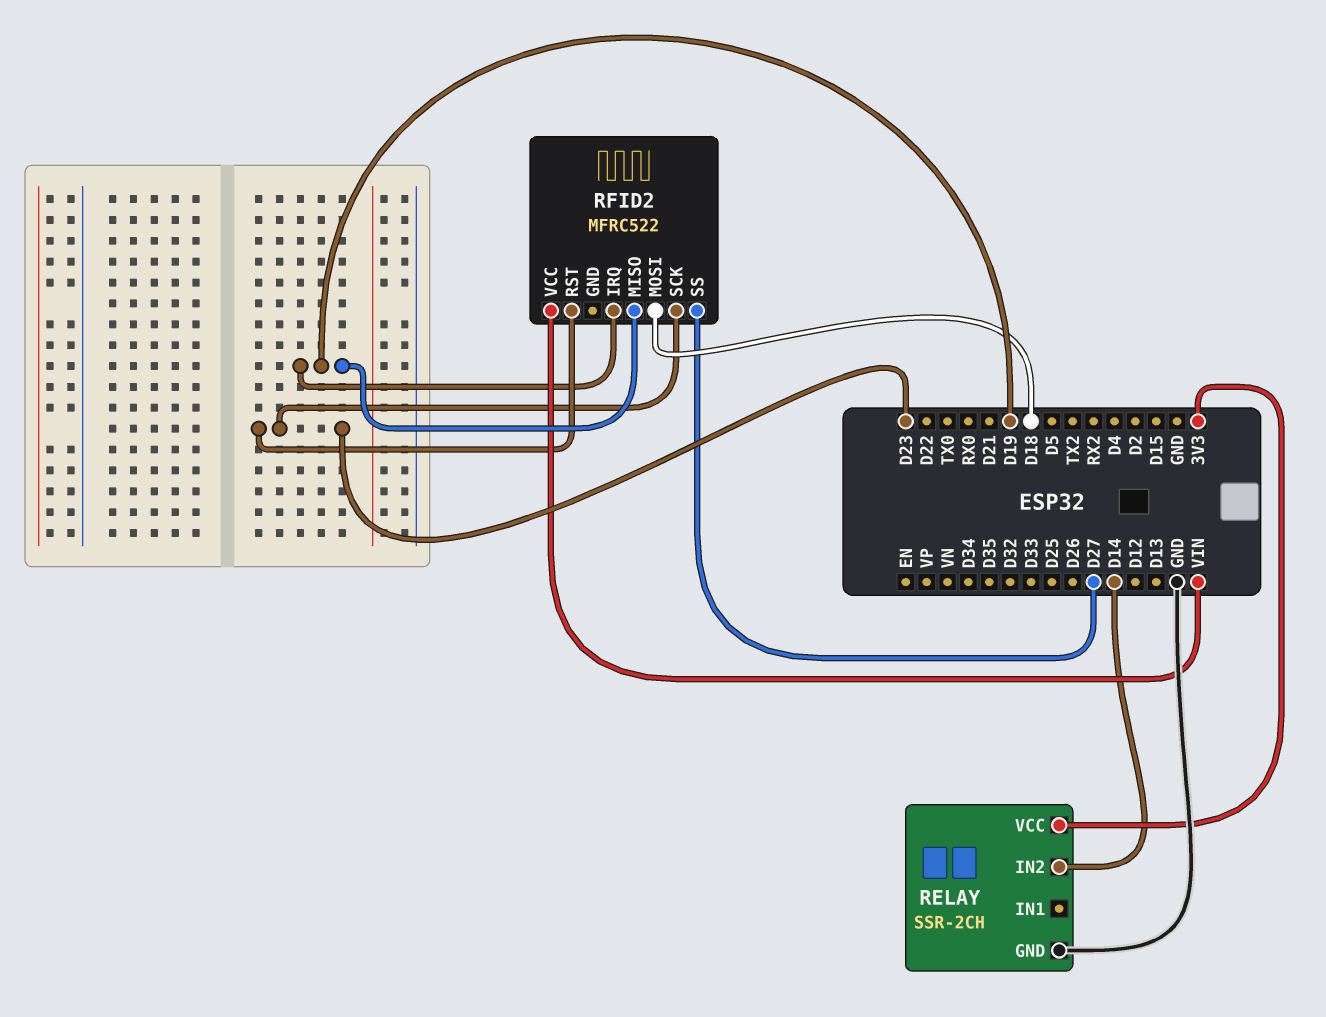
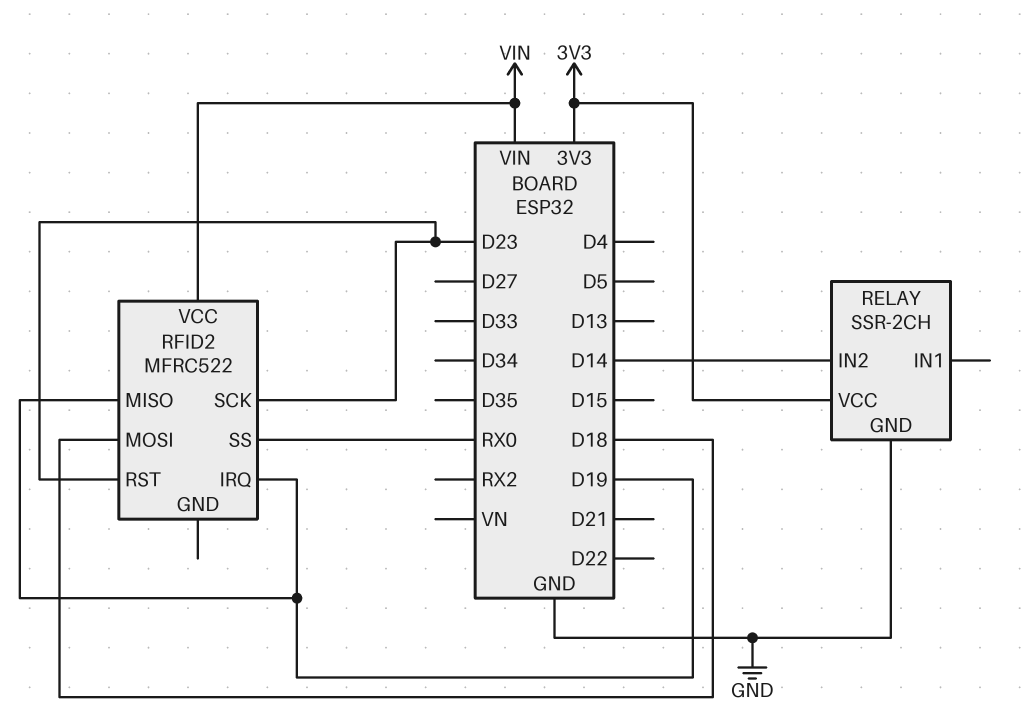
RFID2 pin SS: D27 -> RX0

